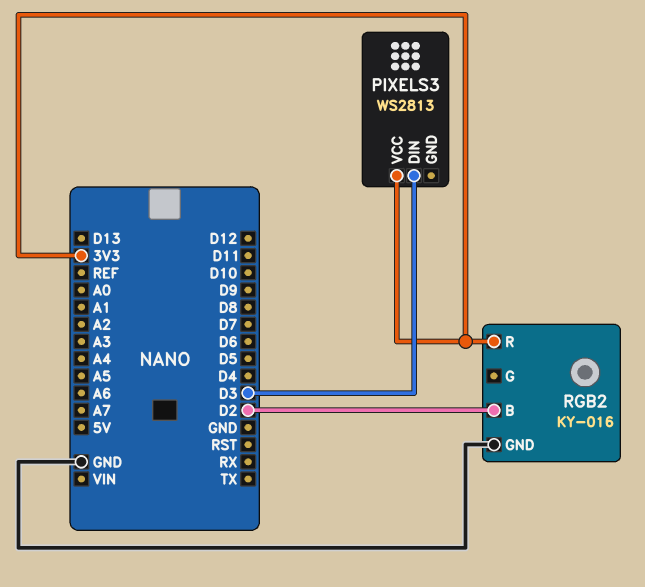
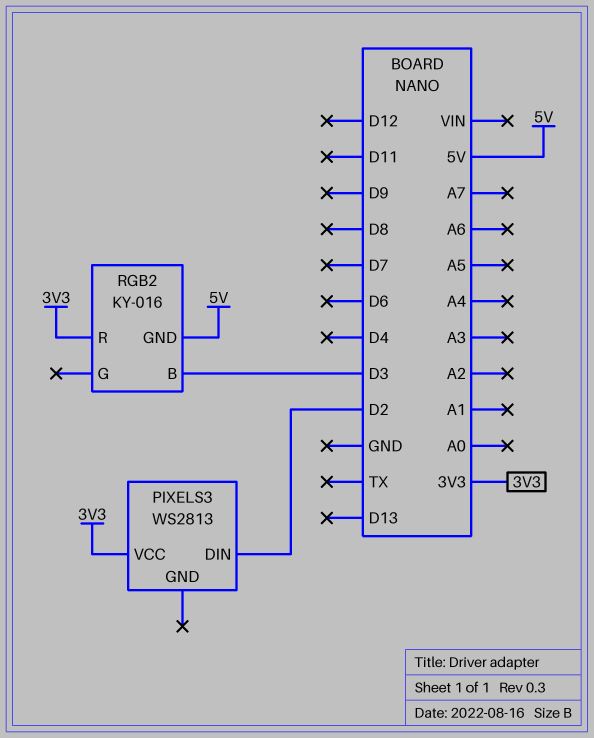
PIXELS3 pin DIN: D3 -> D2
RGB2 pin B: D2 -> D3
RGB2 pin GND: GND -> 5V

